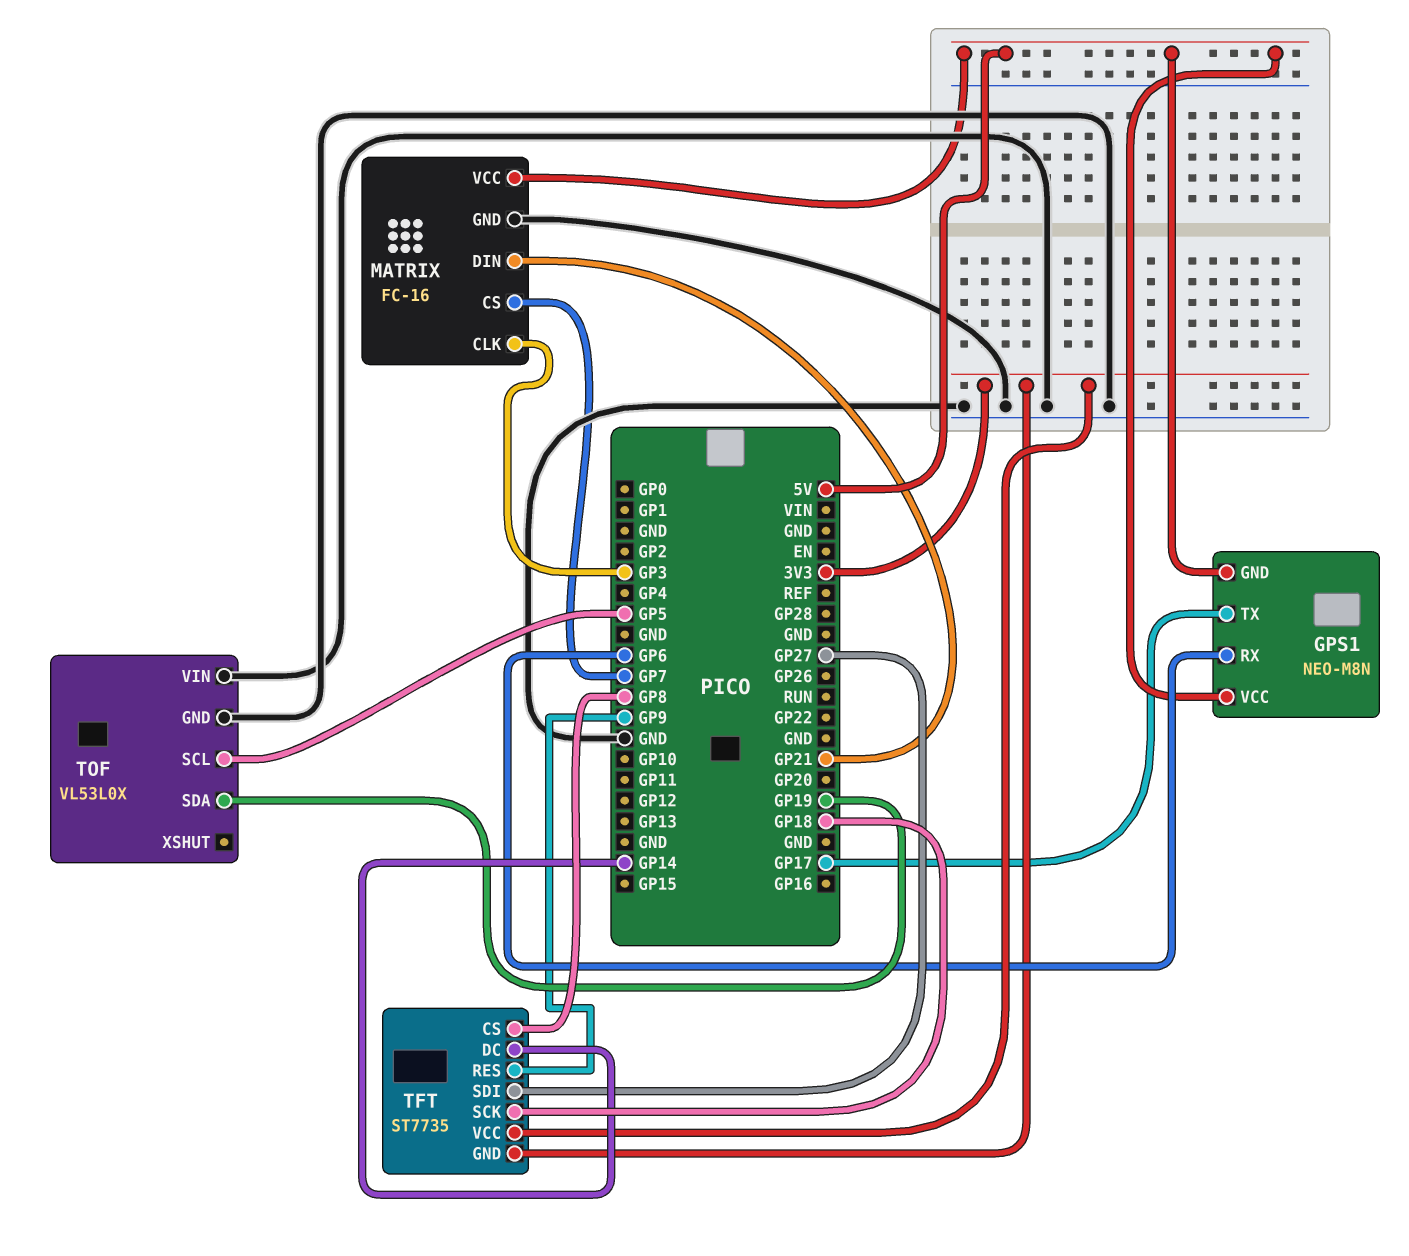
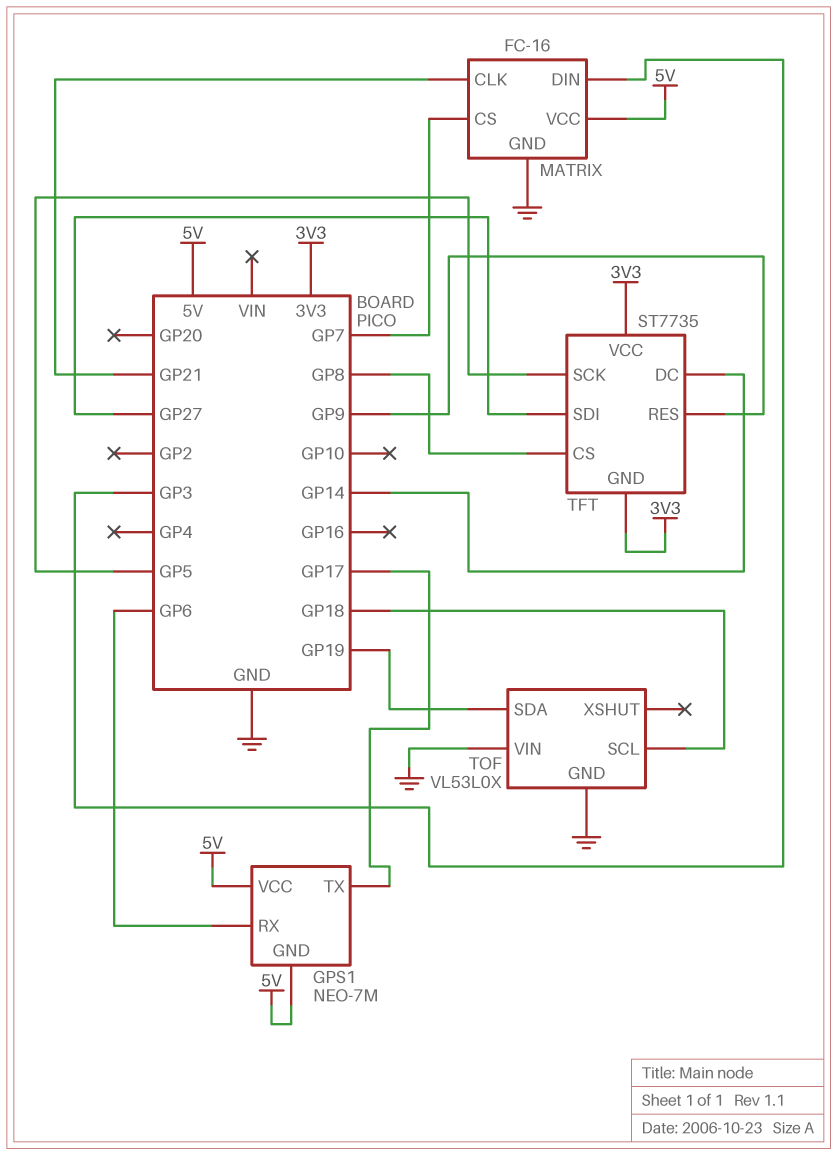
GPS1: NEO-M8N -> NEO-7M
MATRIX pin CLK: GP3 -> GP21
MATRIX pin DIN: GP21 -> GP3
TFT pin SCK: GP18 -> GP5
TOF pin SCL: GP5 -> GP18

